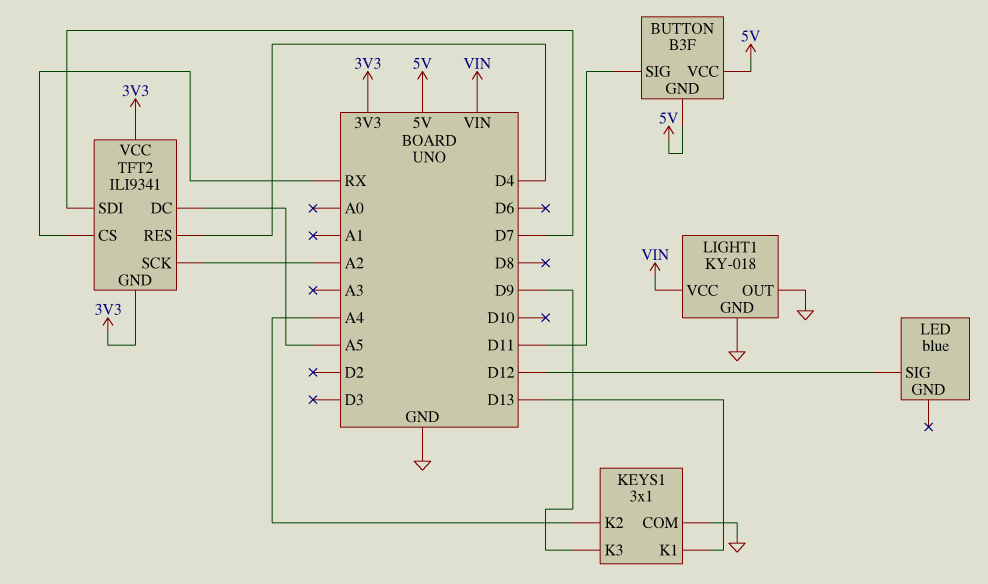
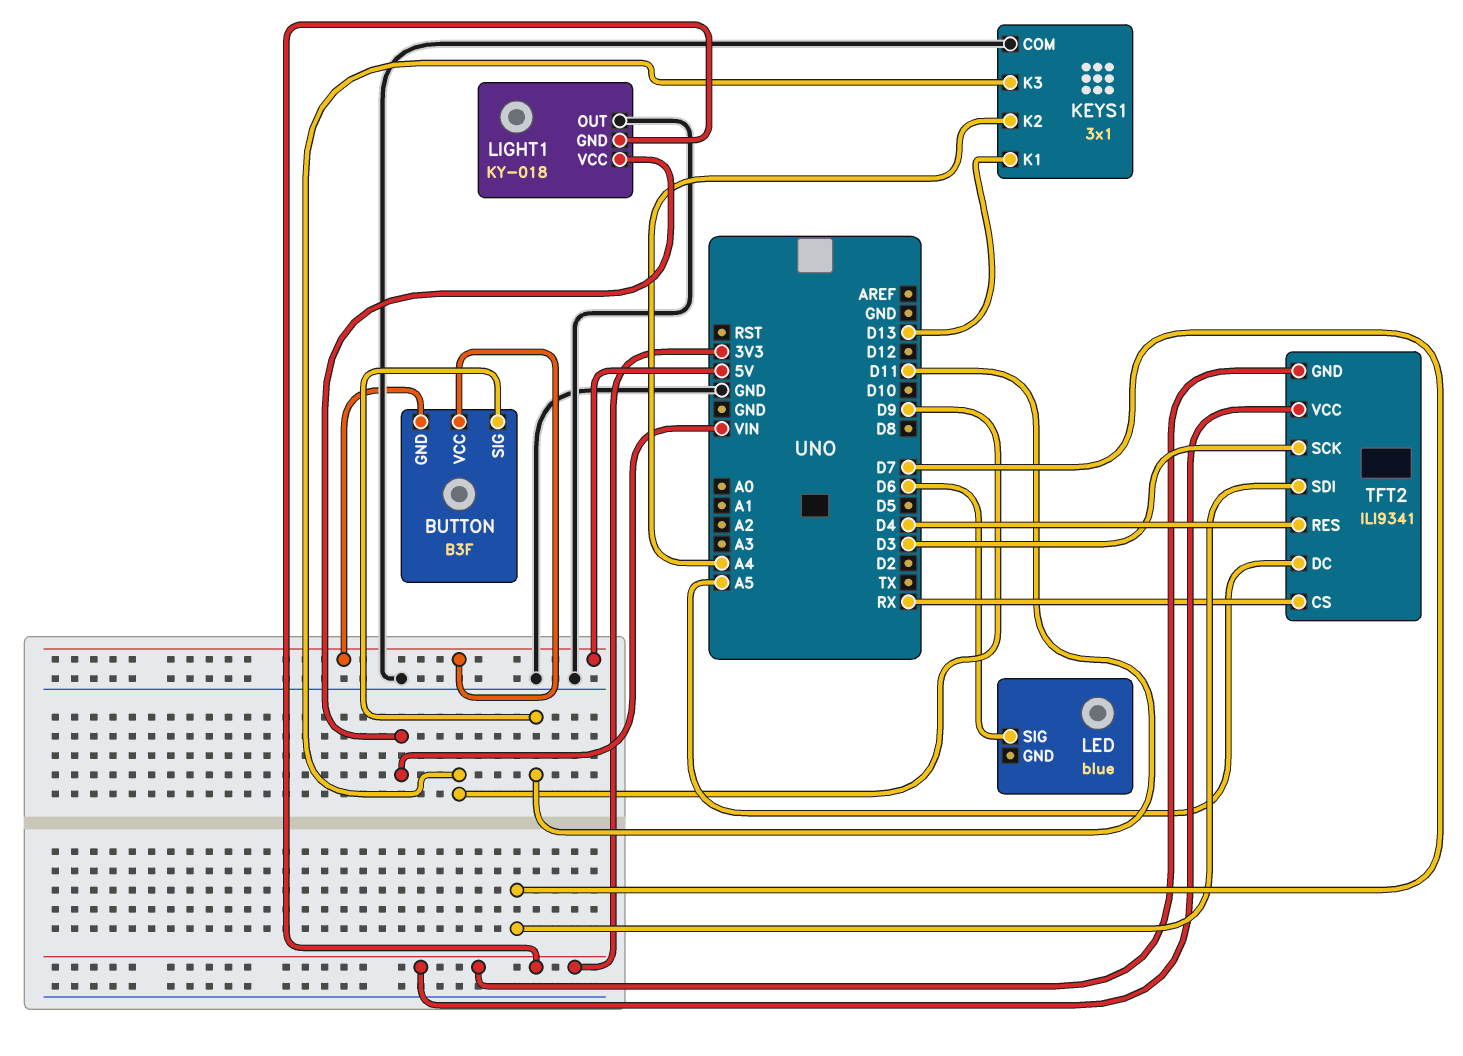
LED pin SIG: D12 -> D6
LIGHT1 pin GND: GND -> 3V3
TFT2 pin SCK: A2 -> D3

